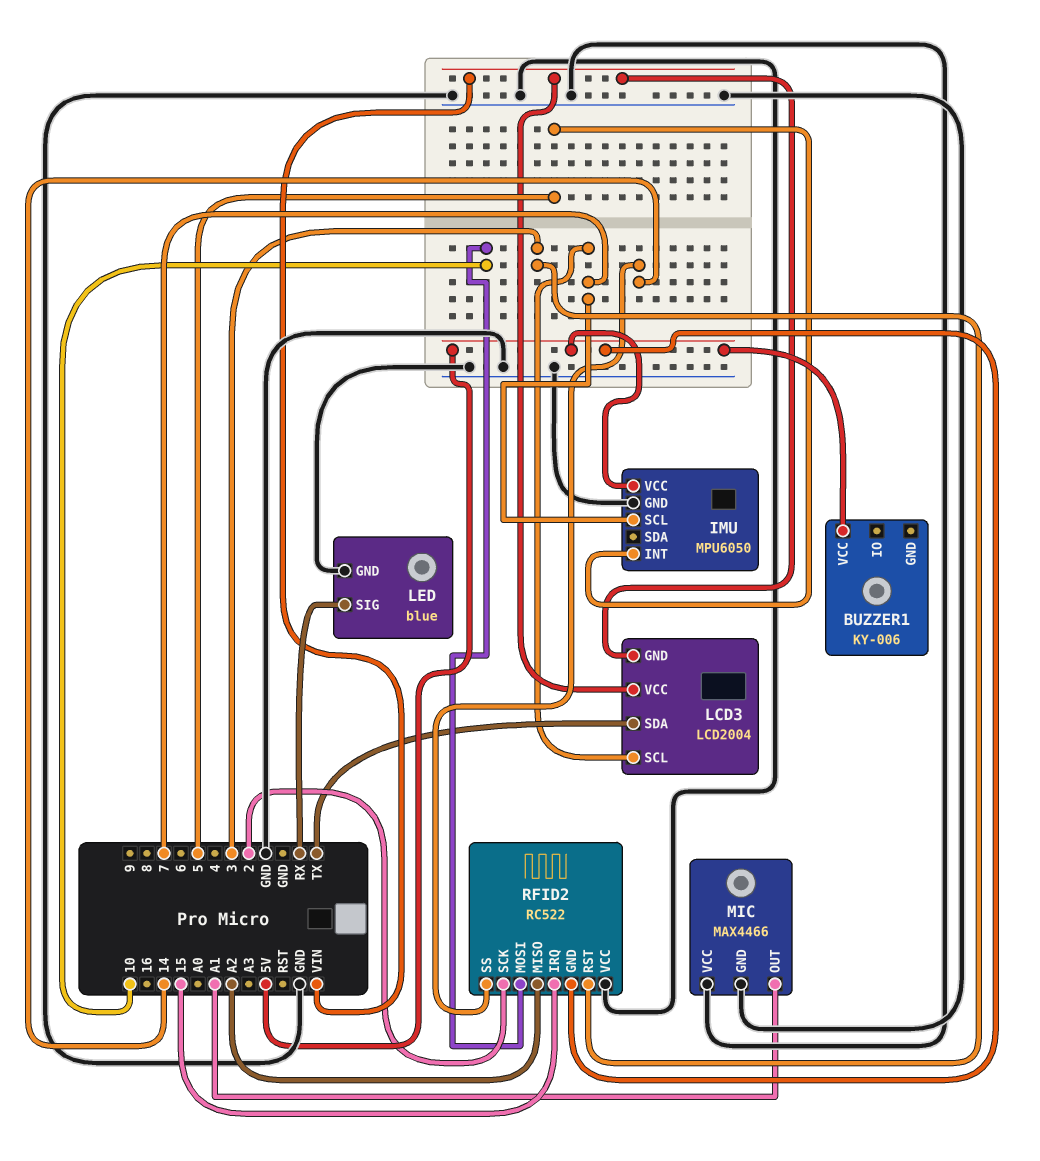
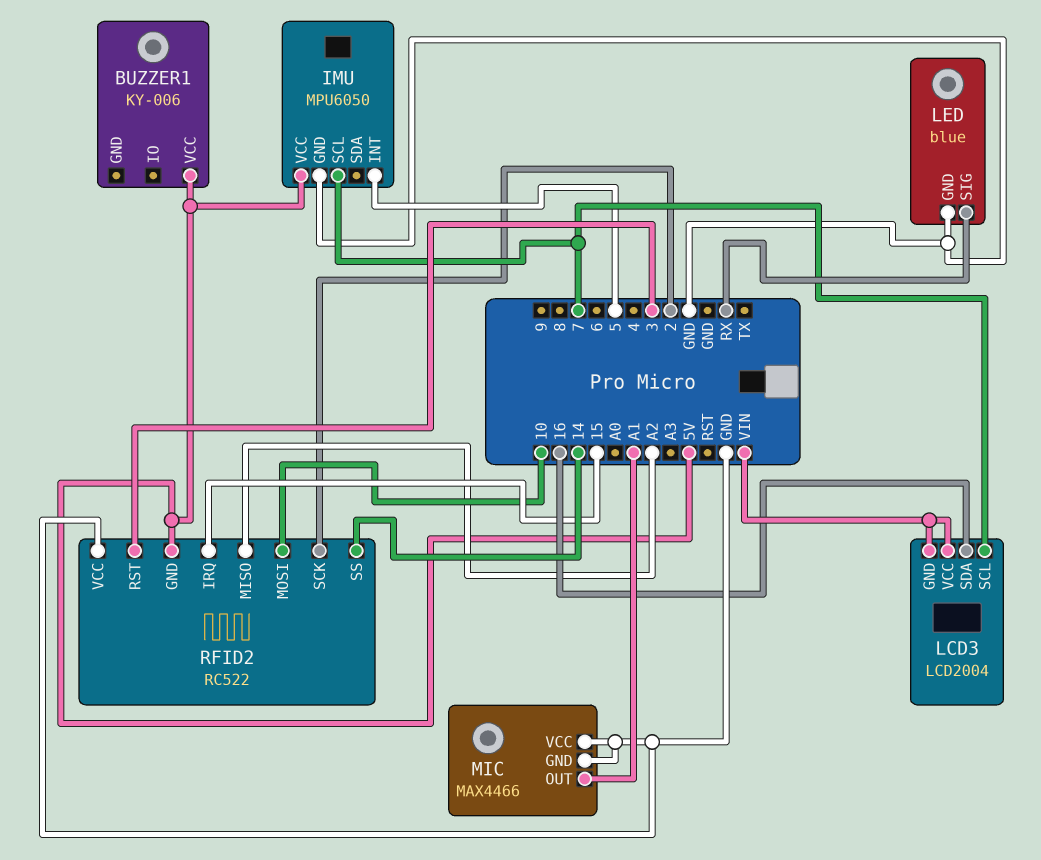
LCD3 pin SDA: TX -> 16

